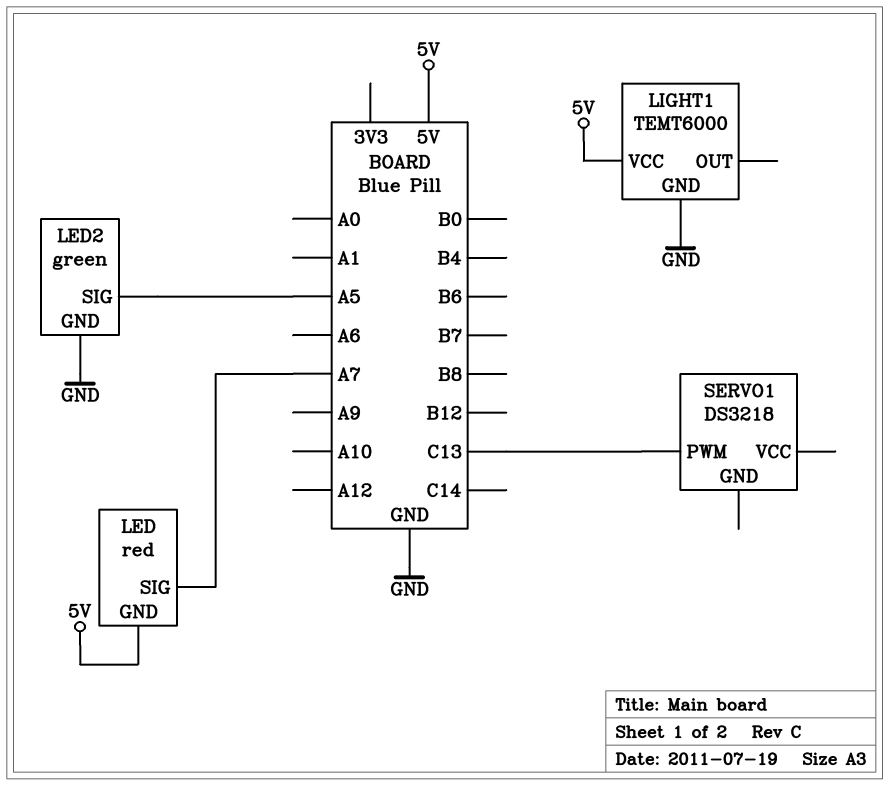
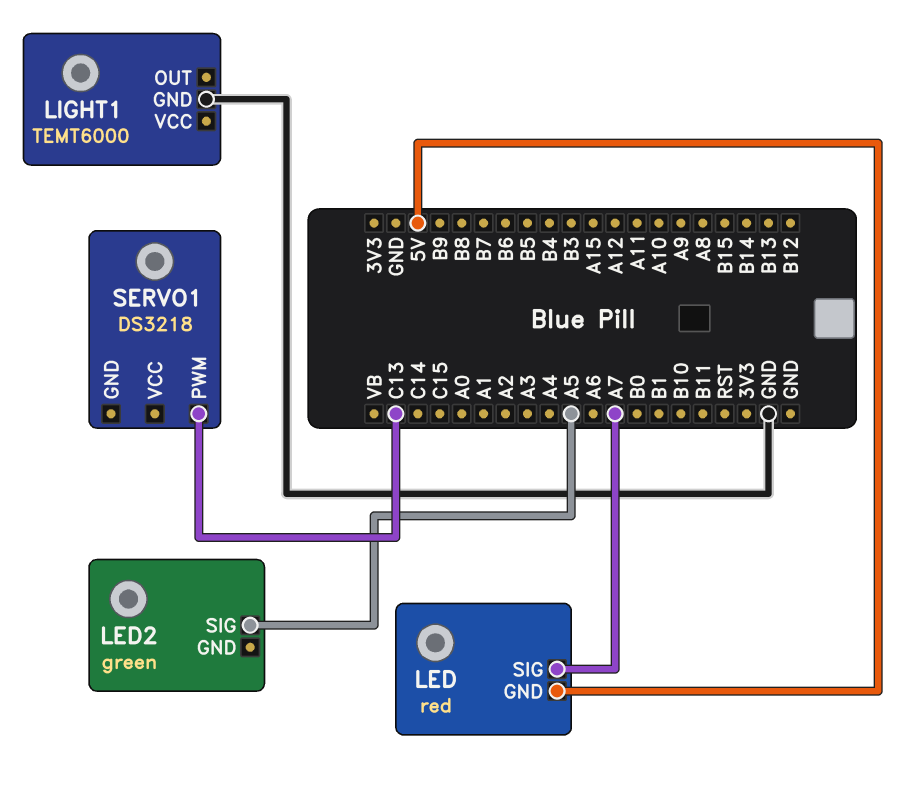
LED2 pin GND: GND -> none
LIGHT1 pin VCC: 5V -> none

